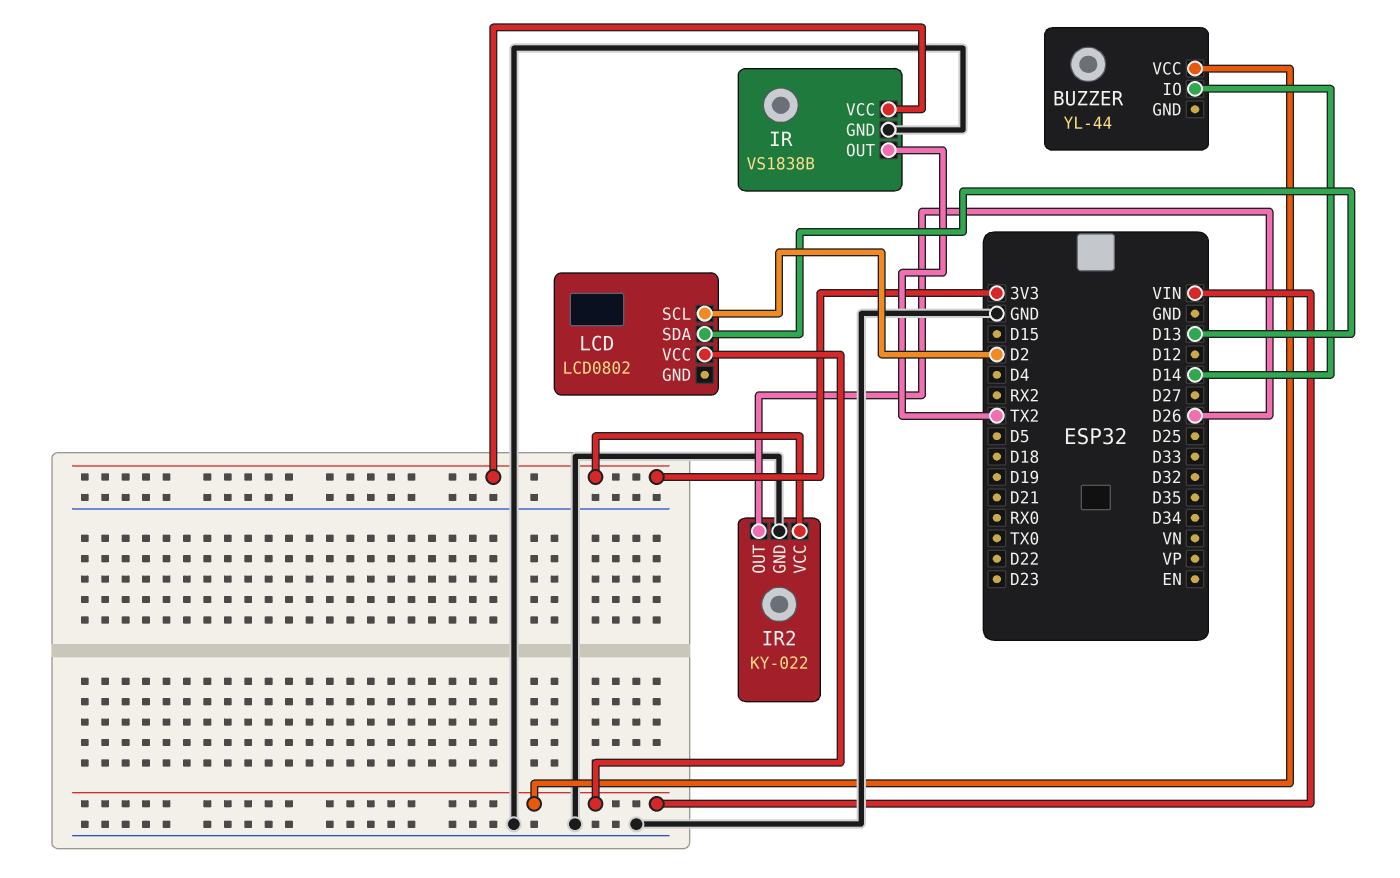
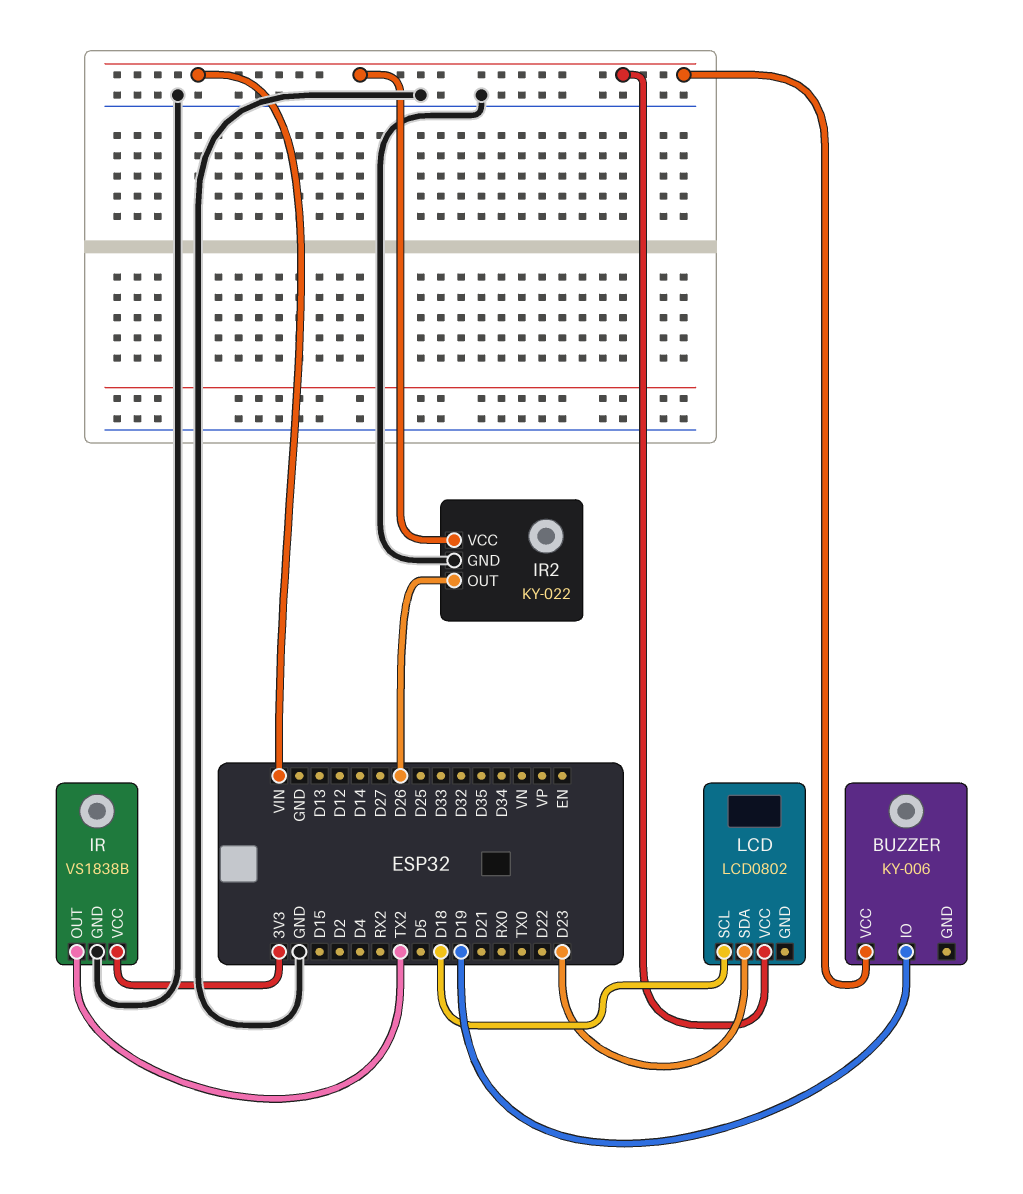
BUZZER: YL-44 -> KY-006
BUZZER pin IO: D14 -> D19
IR2 pin VCC: 3V3 -> VIN
LCD pin SCL: D2 -> D18
LCD pin SDA: D13 -> D23

